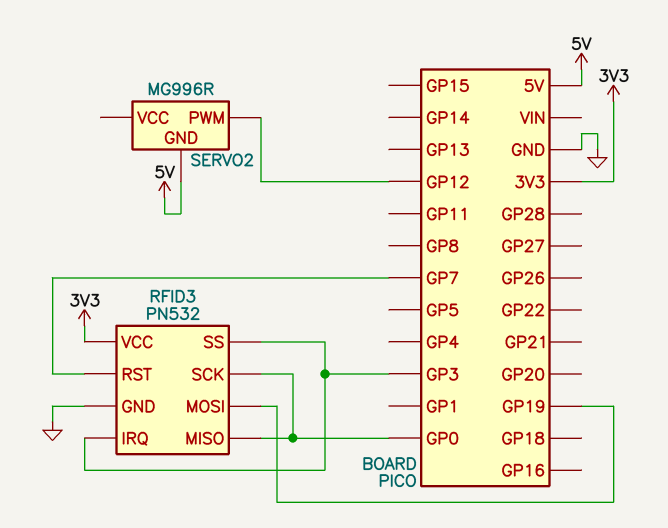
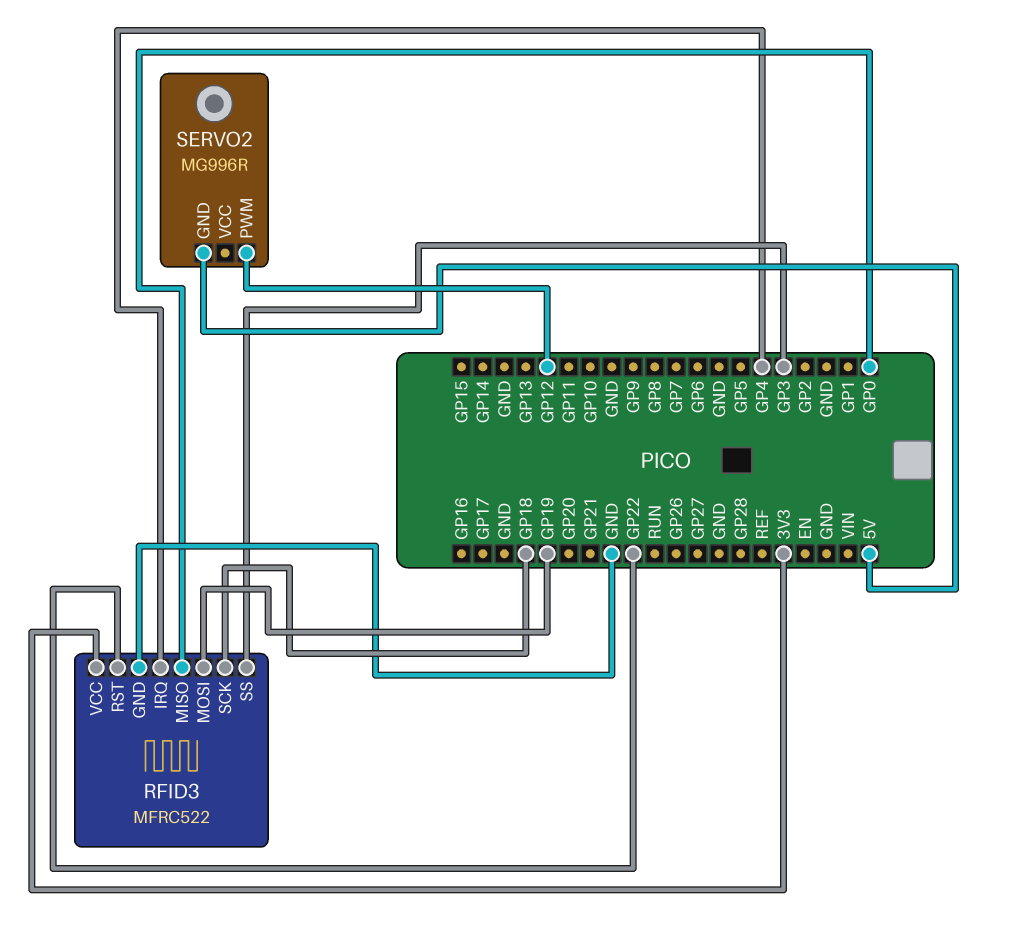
RFID3: PN532 -> MFRC522
RFID3 pin IRQ: GP3 -> GP4
RFID3 pin RST: GP7 -> GP22
RFID3 pin SCK: GP0 -> GP18

